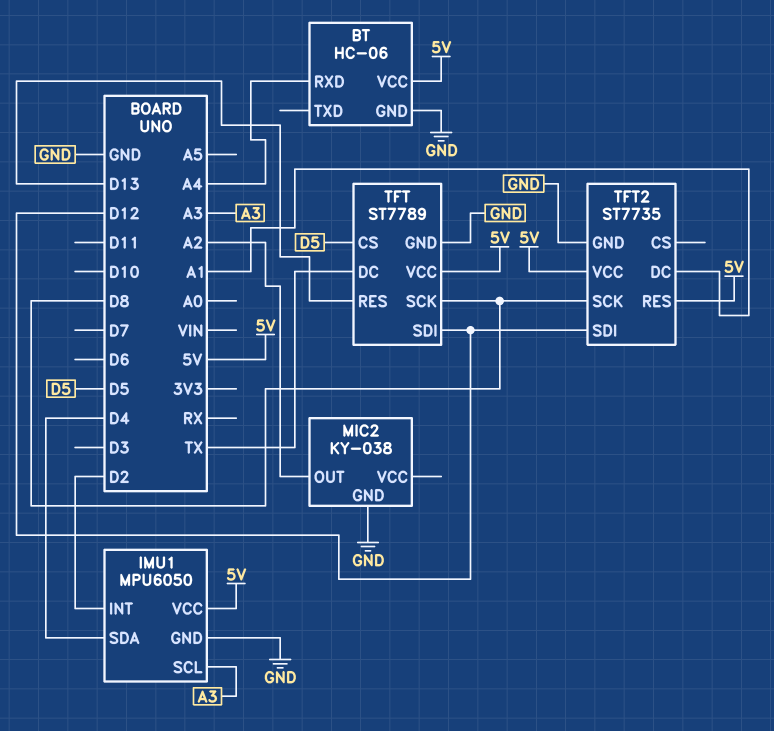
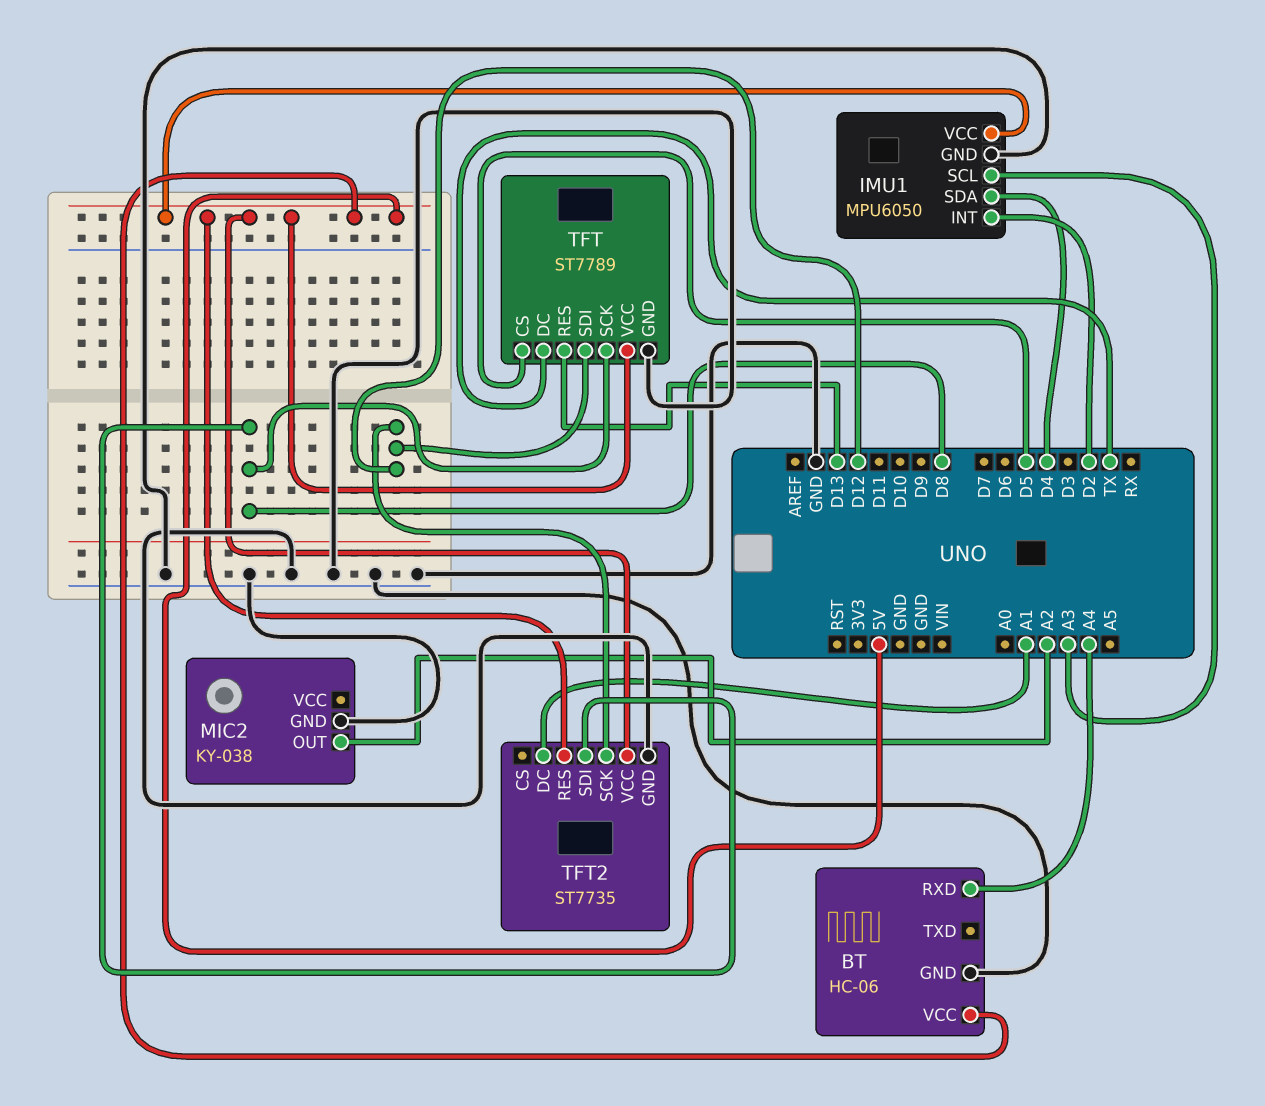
TFT2 pin SCK: D8 -> D12
TFT2 pin SDI: D12 -> D8

